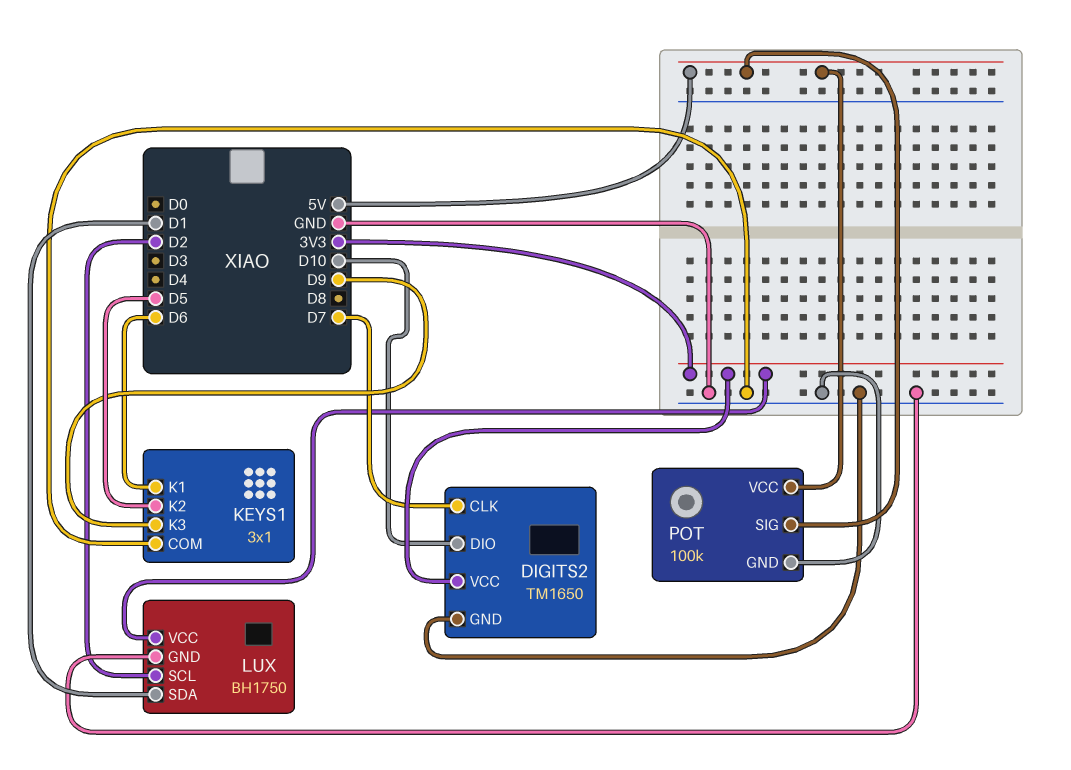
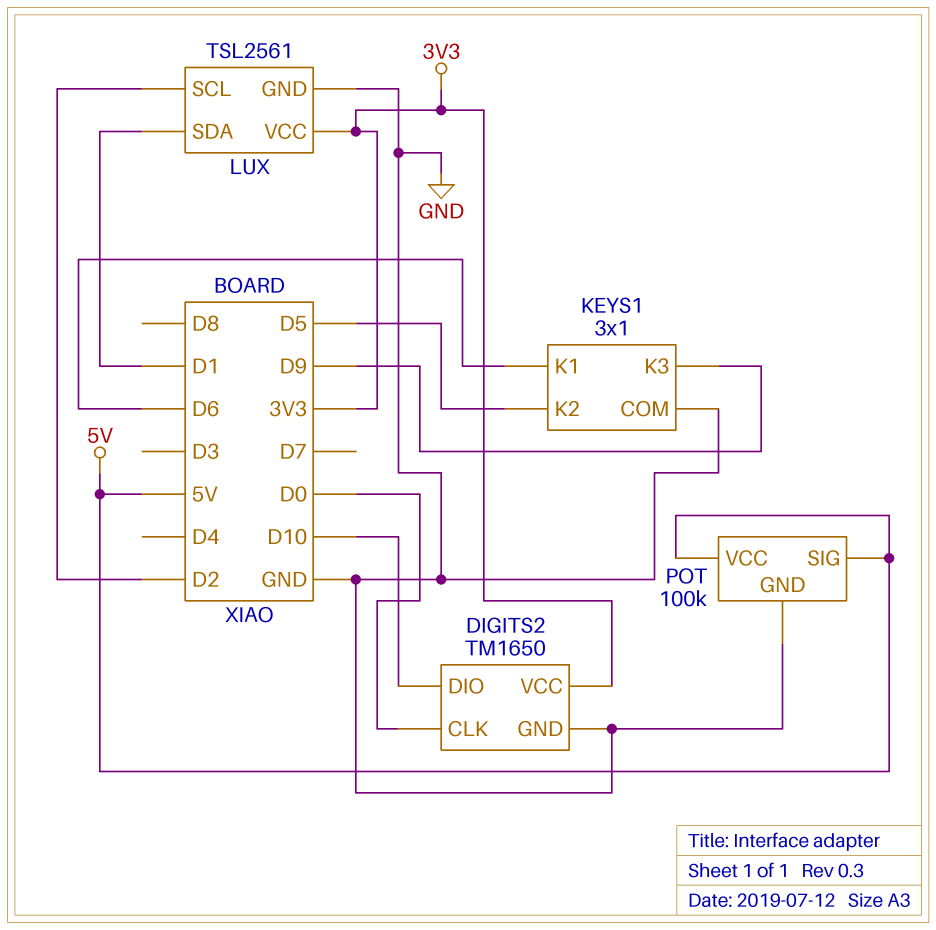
DIGITS2 pin CLK: D7 -> D0
LUX: BH1750 -> TSL2561

